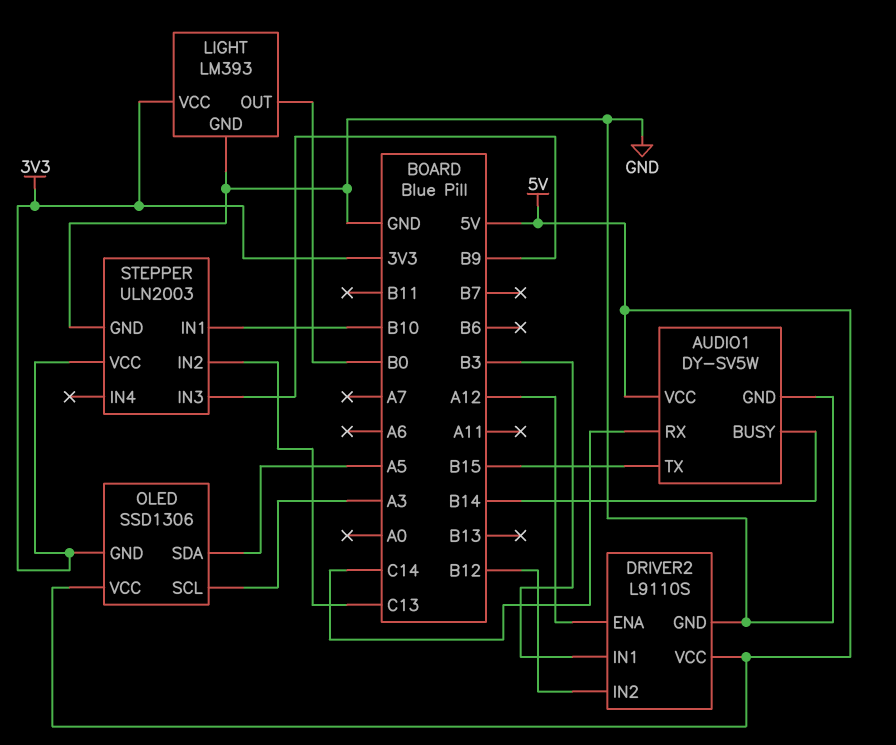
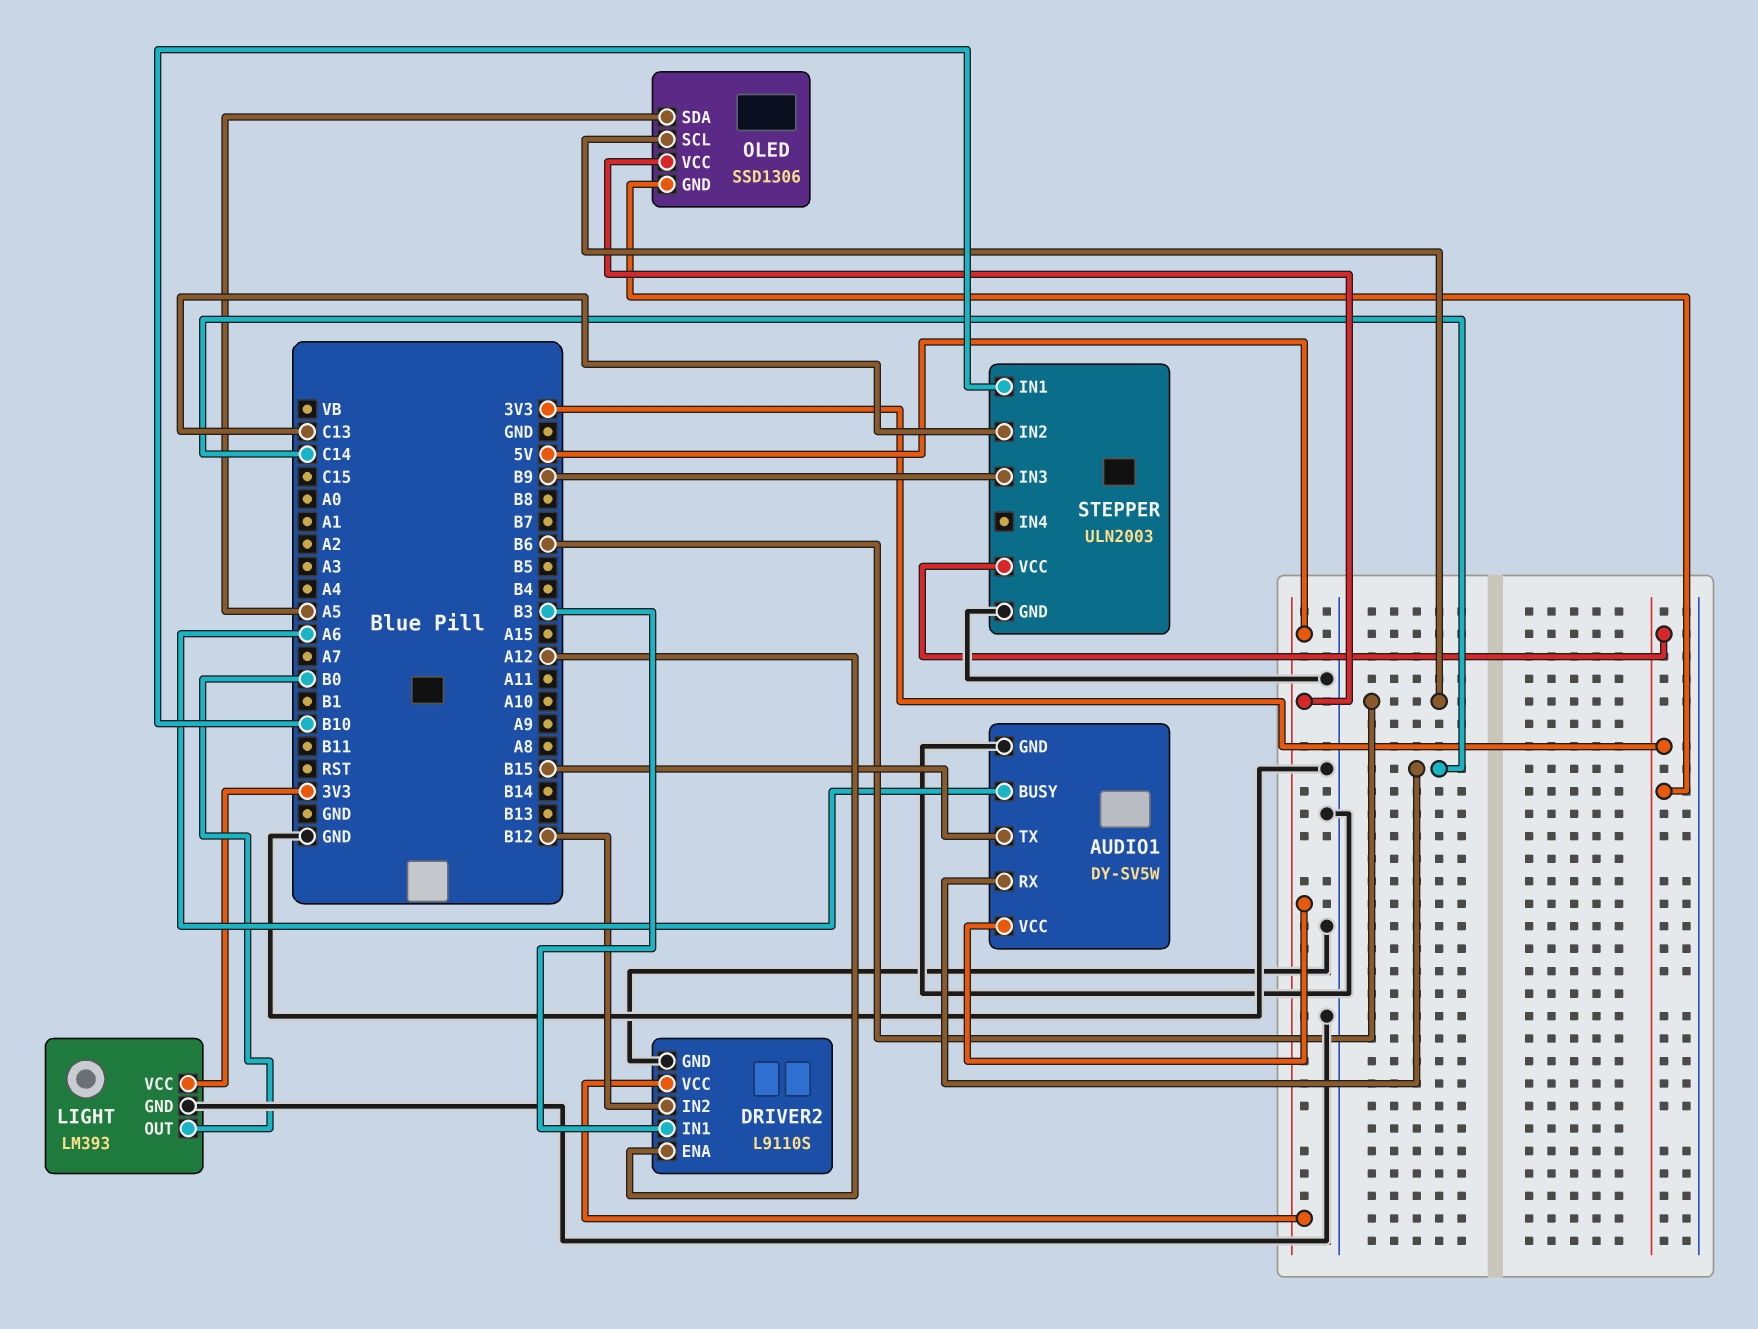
AUDIO1 pin BUSY: B14 -> A6
OLED pin SCL: A3 -> B6

